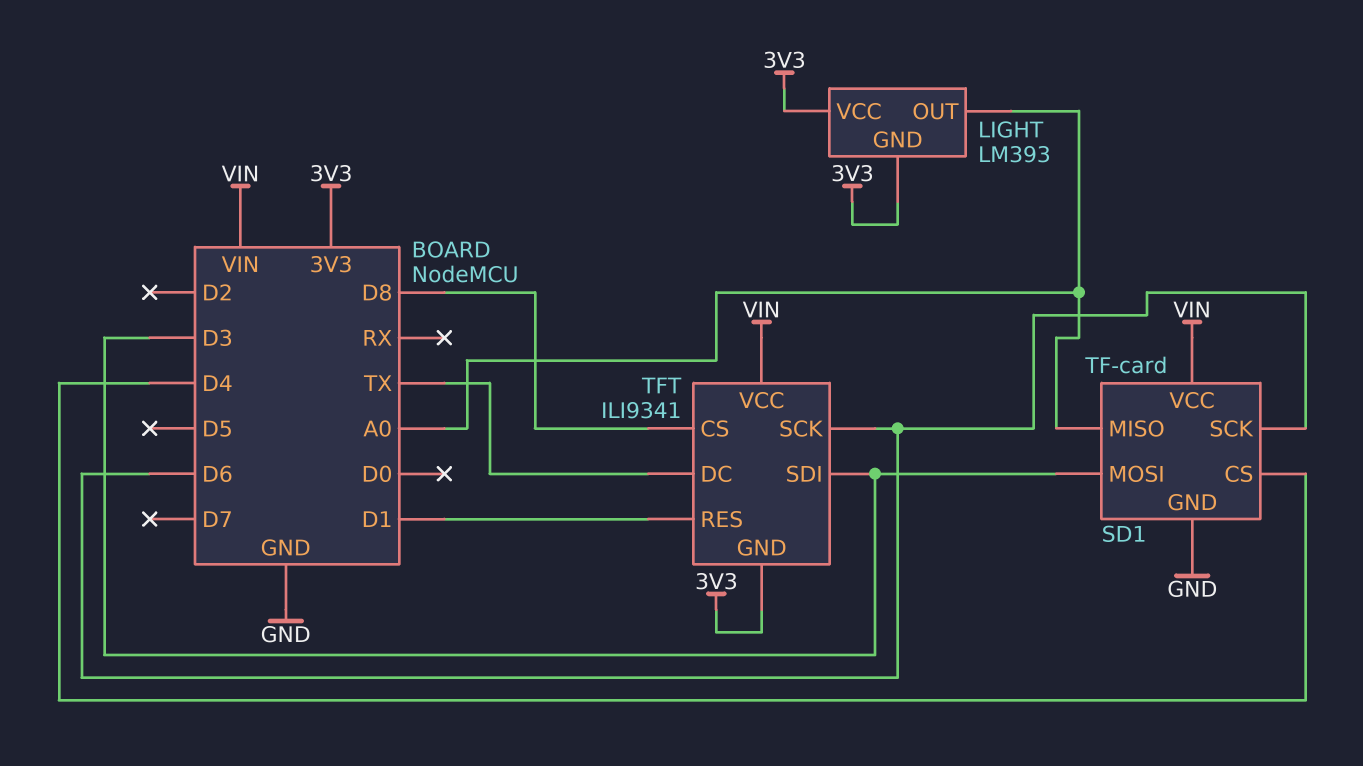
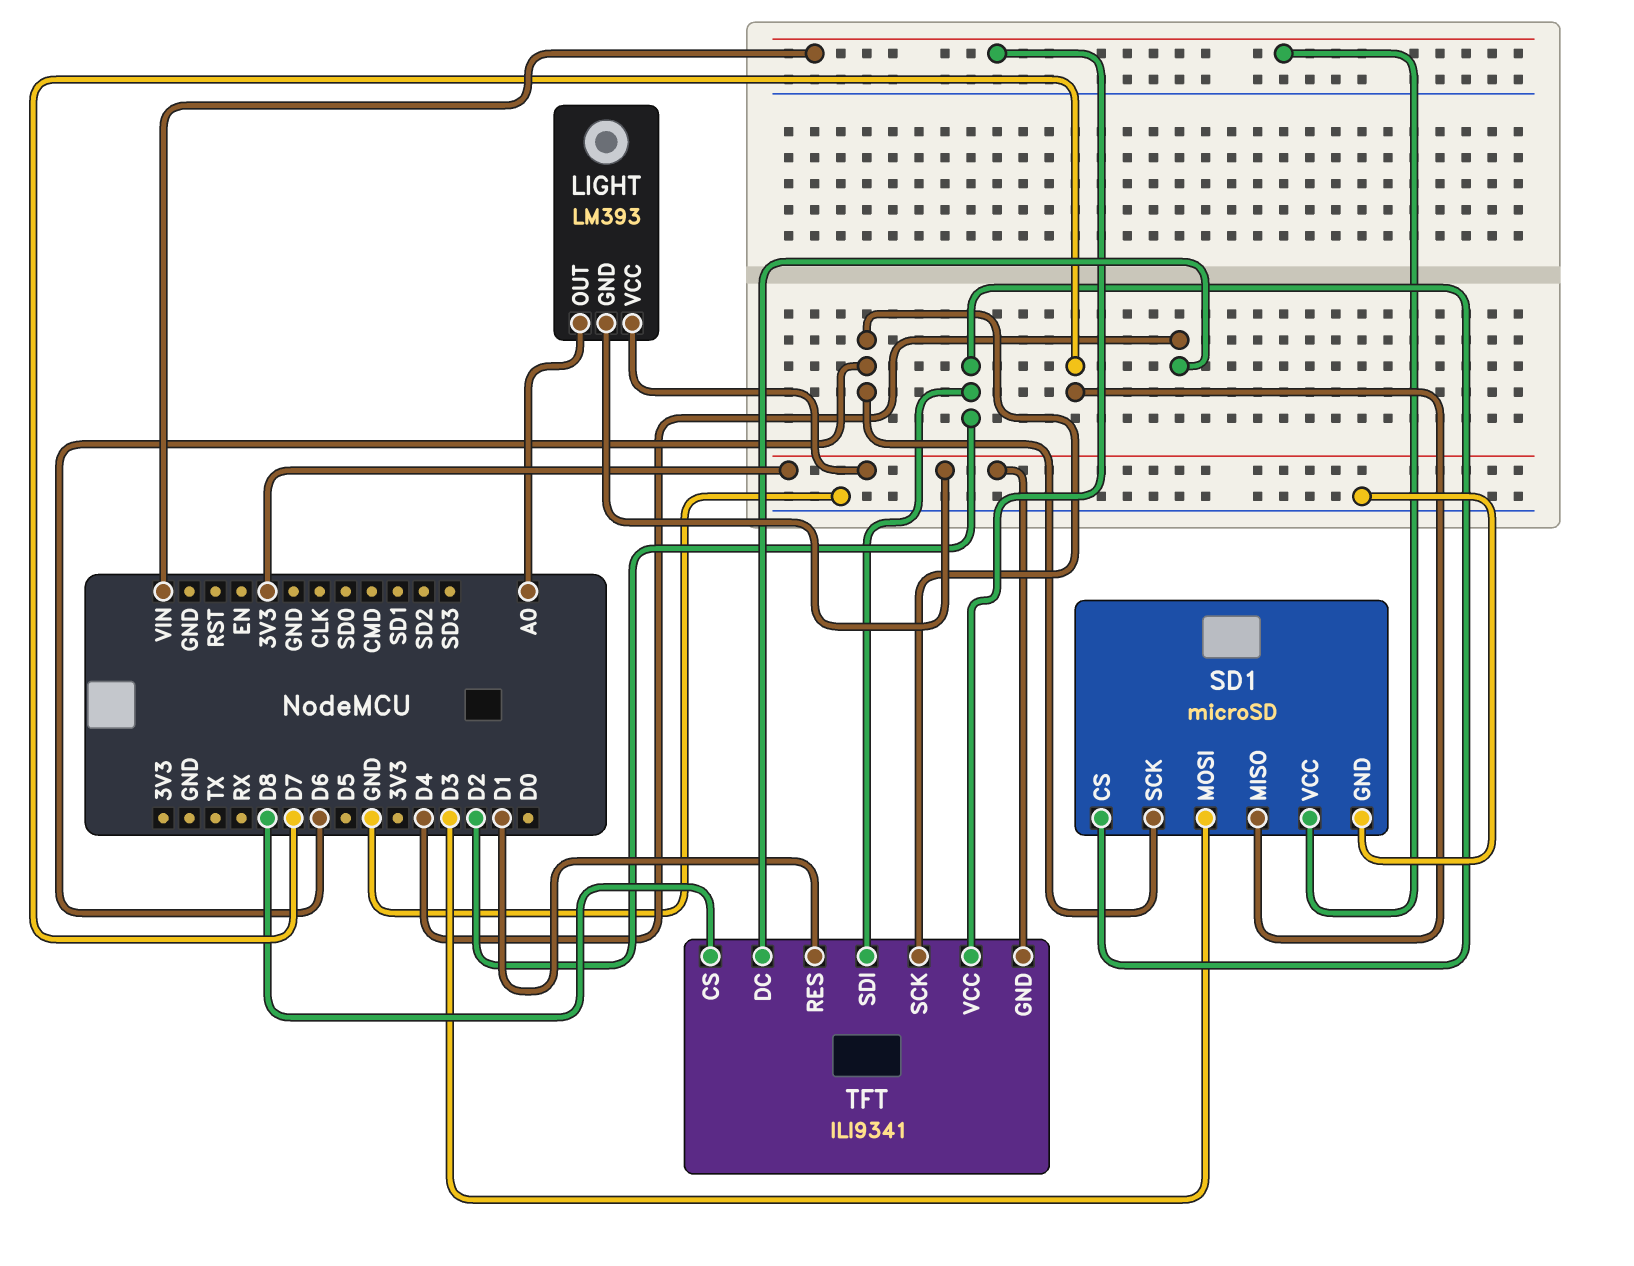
SD1: TF-card -> microSD
SD1 pin CS: D4 -> D2
SD1 pin MISO: A0 -> D7
TFT pin DC: TX -> D4
TFT pin SDI: D3 -> D2

